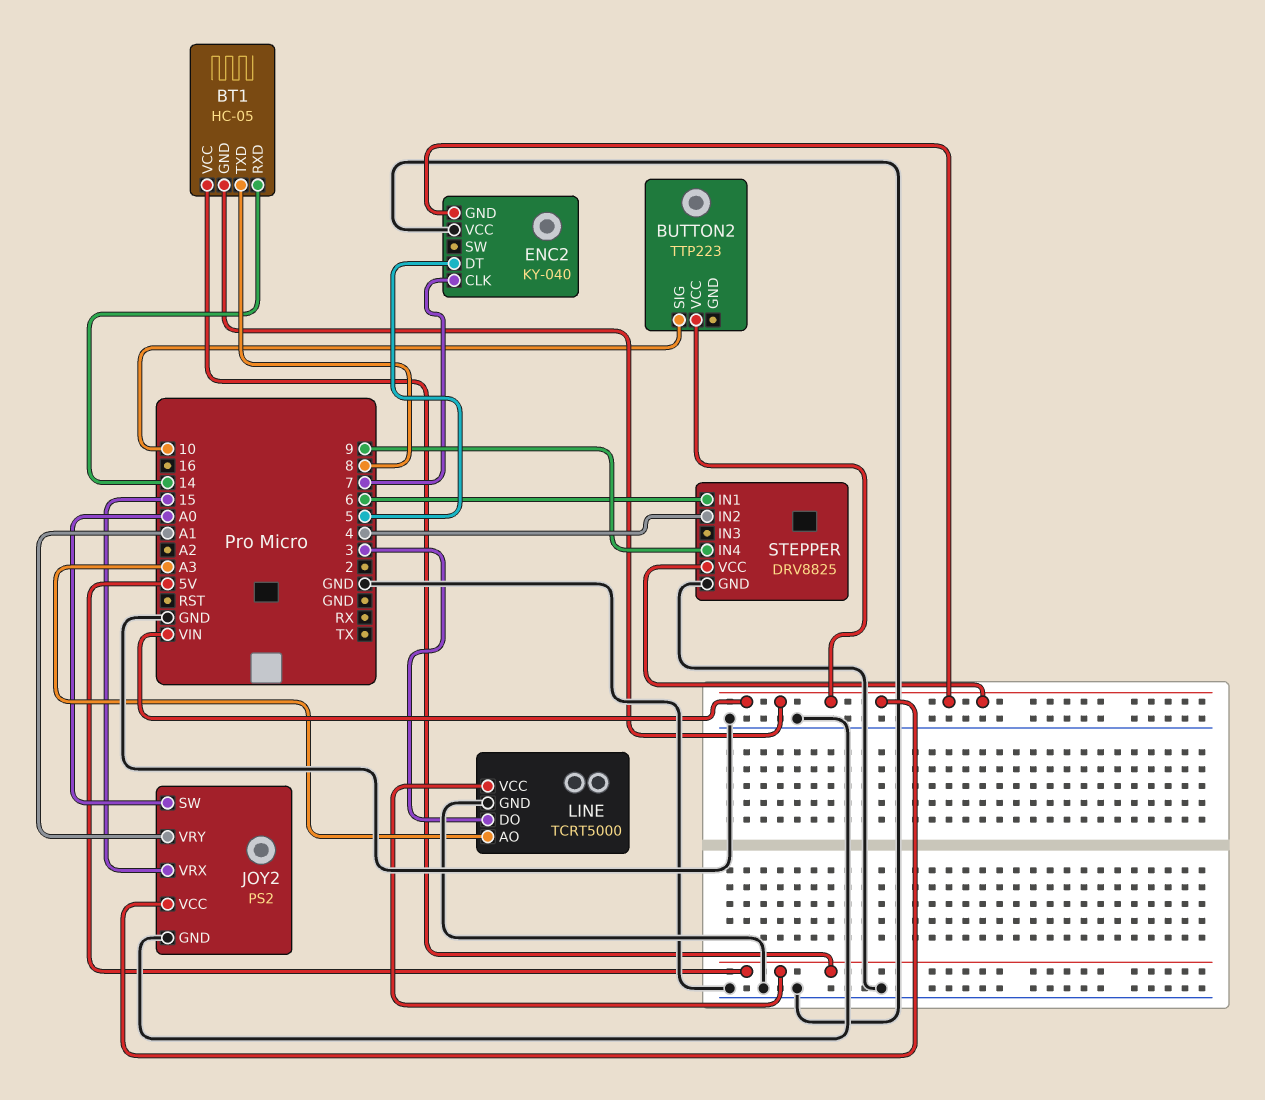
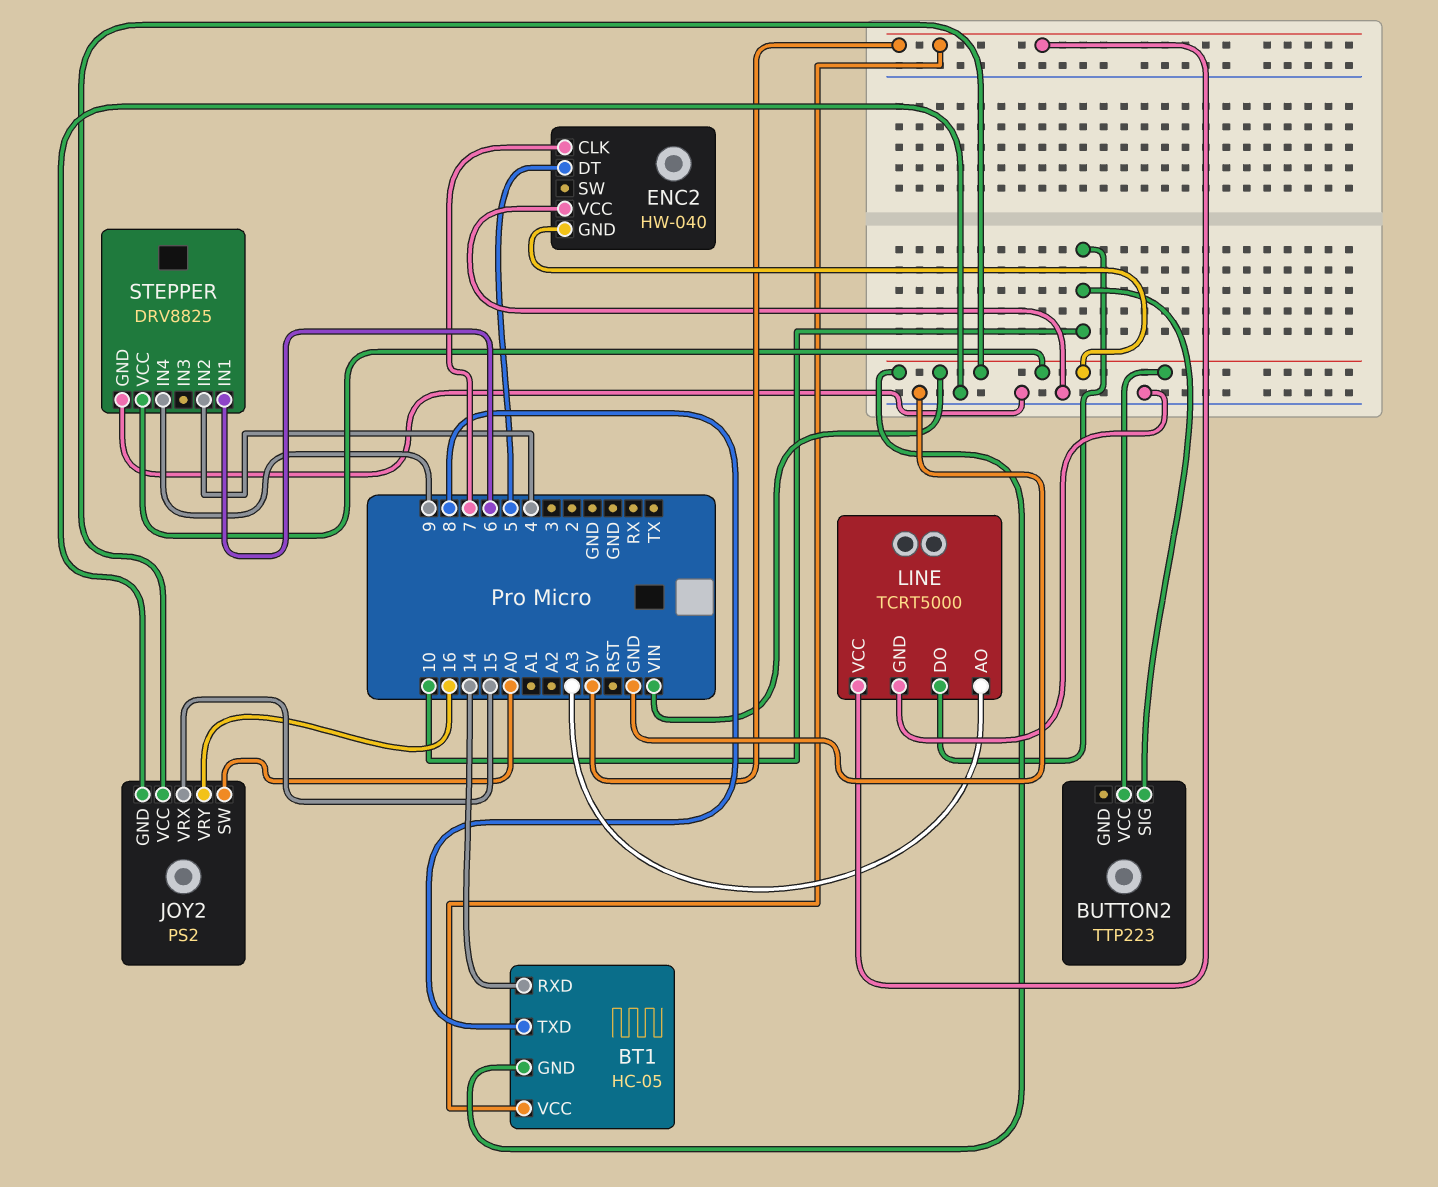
ENC2: KY-040 -> HW-040
JOY2 pin VRY: A1 -> 16
LINE pin DO: 3 -> 10

